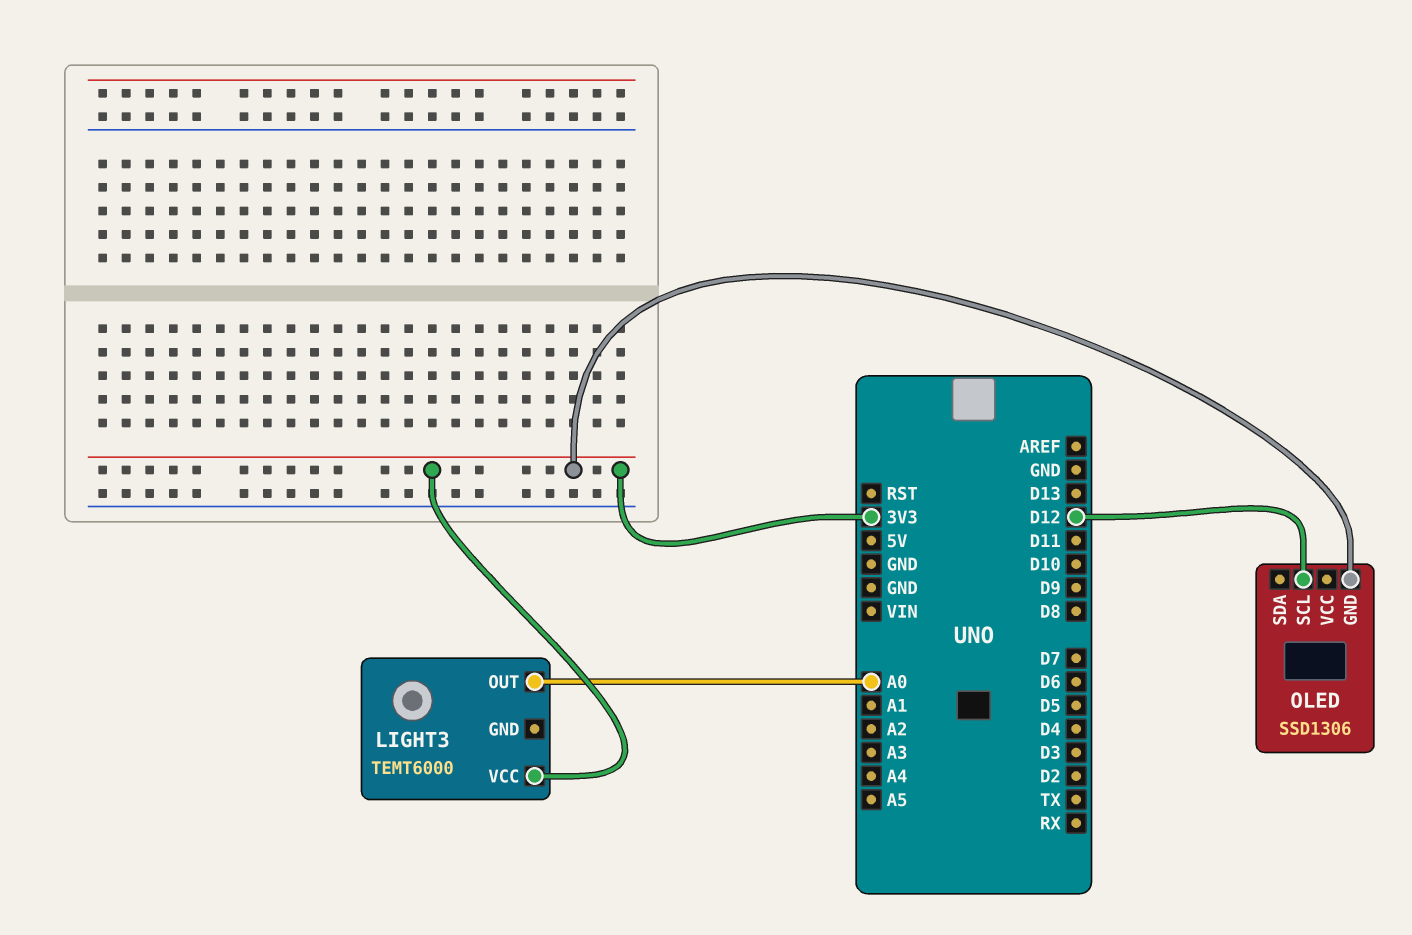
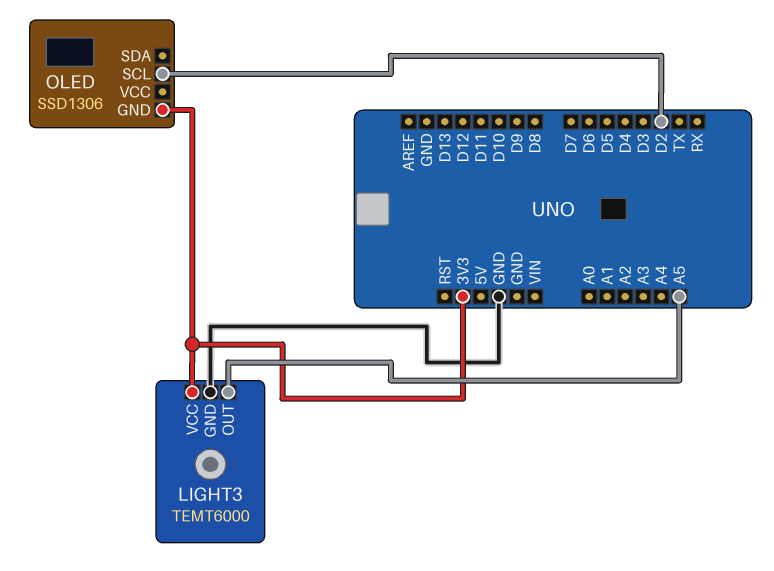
LIGHT3 pin GND: none -> GND
LIGHT3 pin OUT: A0 -> A5
OLED pin SCL: D12 -> D2

